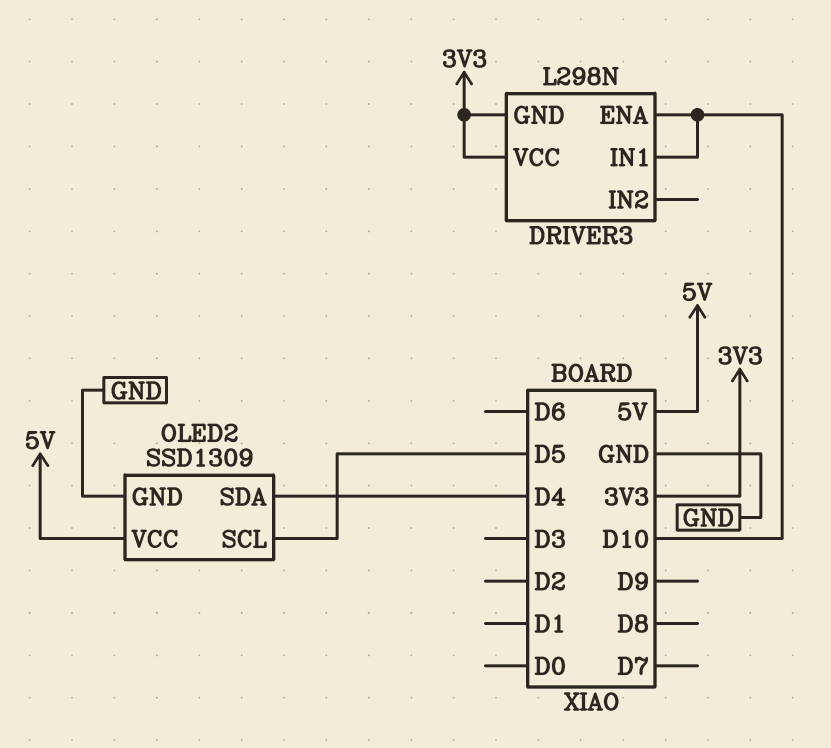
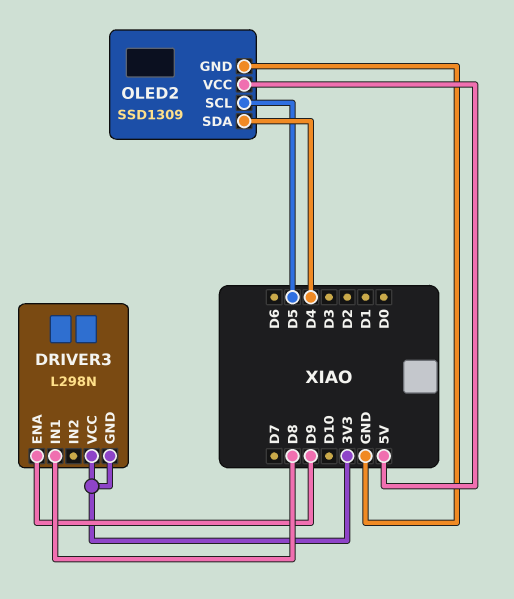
DRIVER3 pin ENA: D10 -> D9
DRIVER3 pin IN1: D10 -> D8

